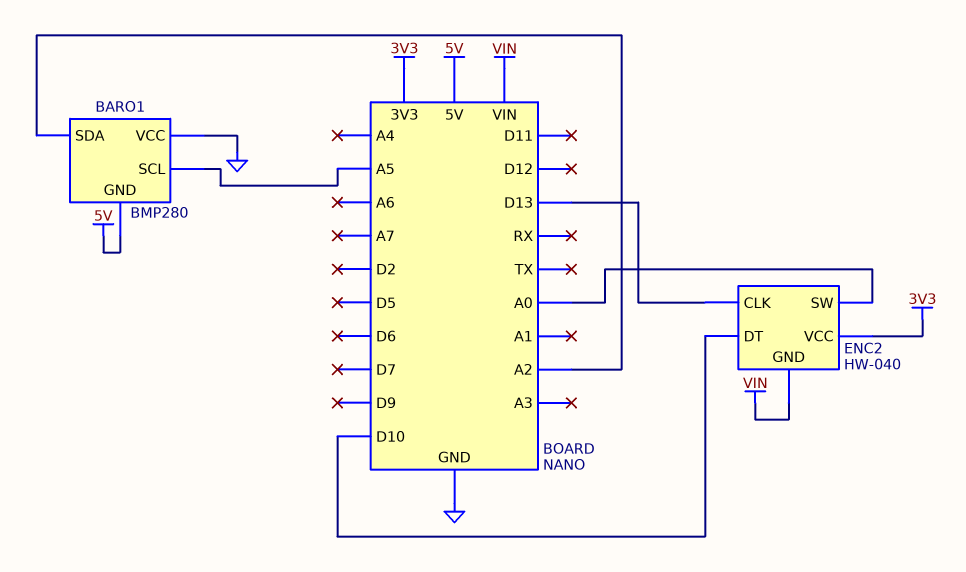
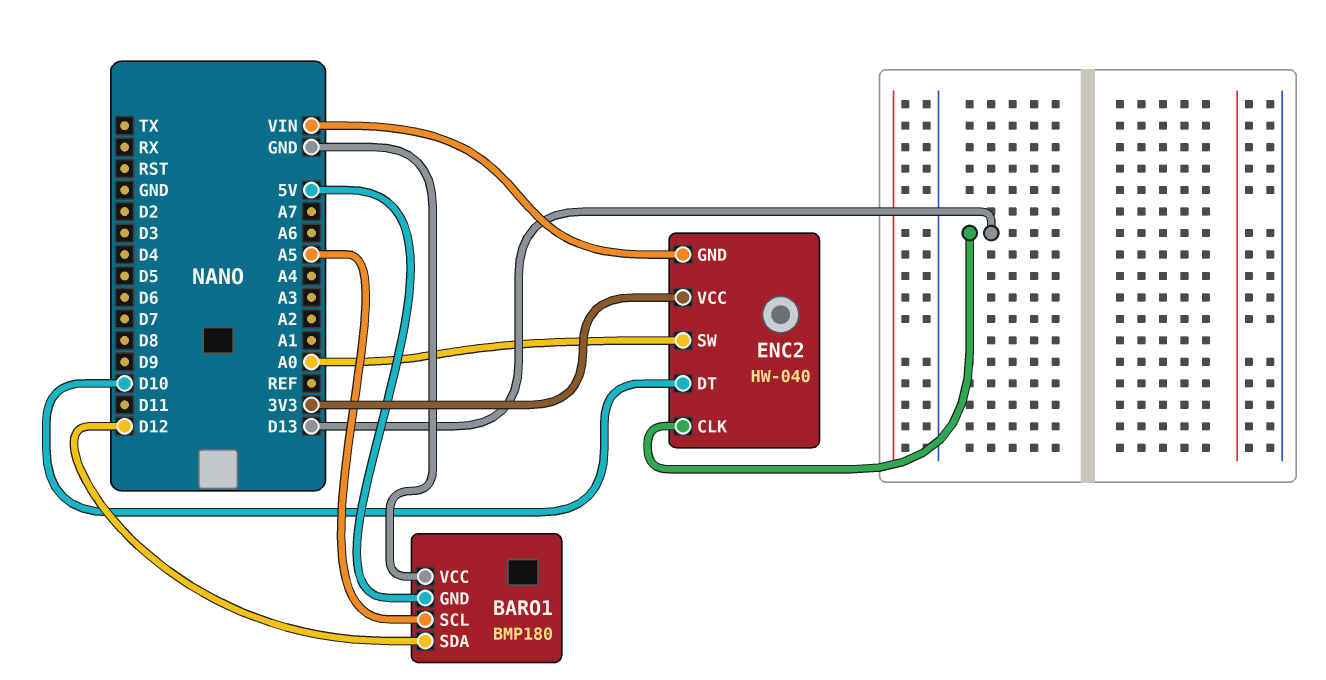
BARO1: BMP280 -> BMP180
BARO1 pin SDA: A2 -> D12

